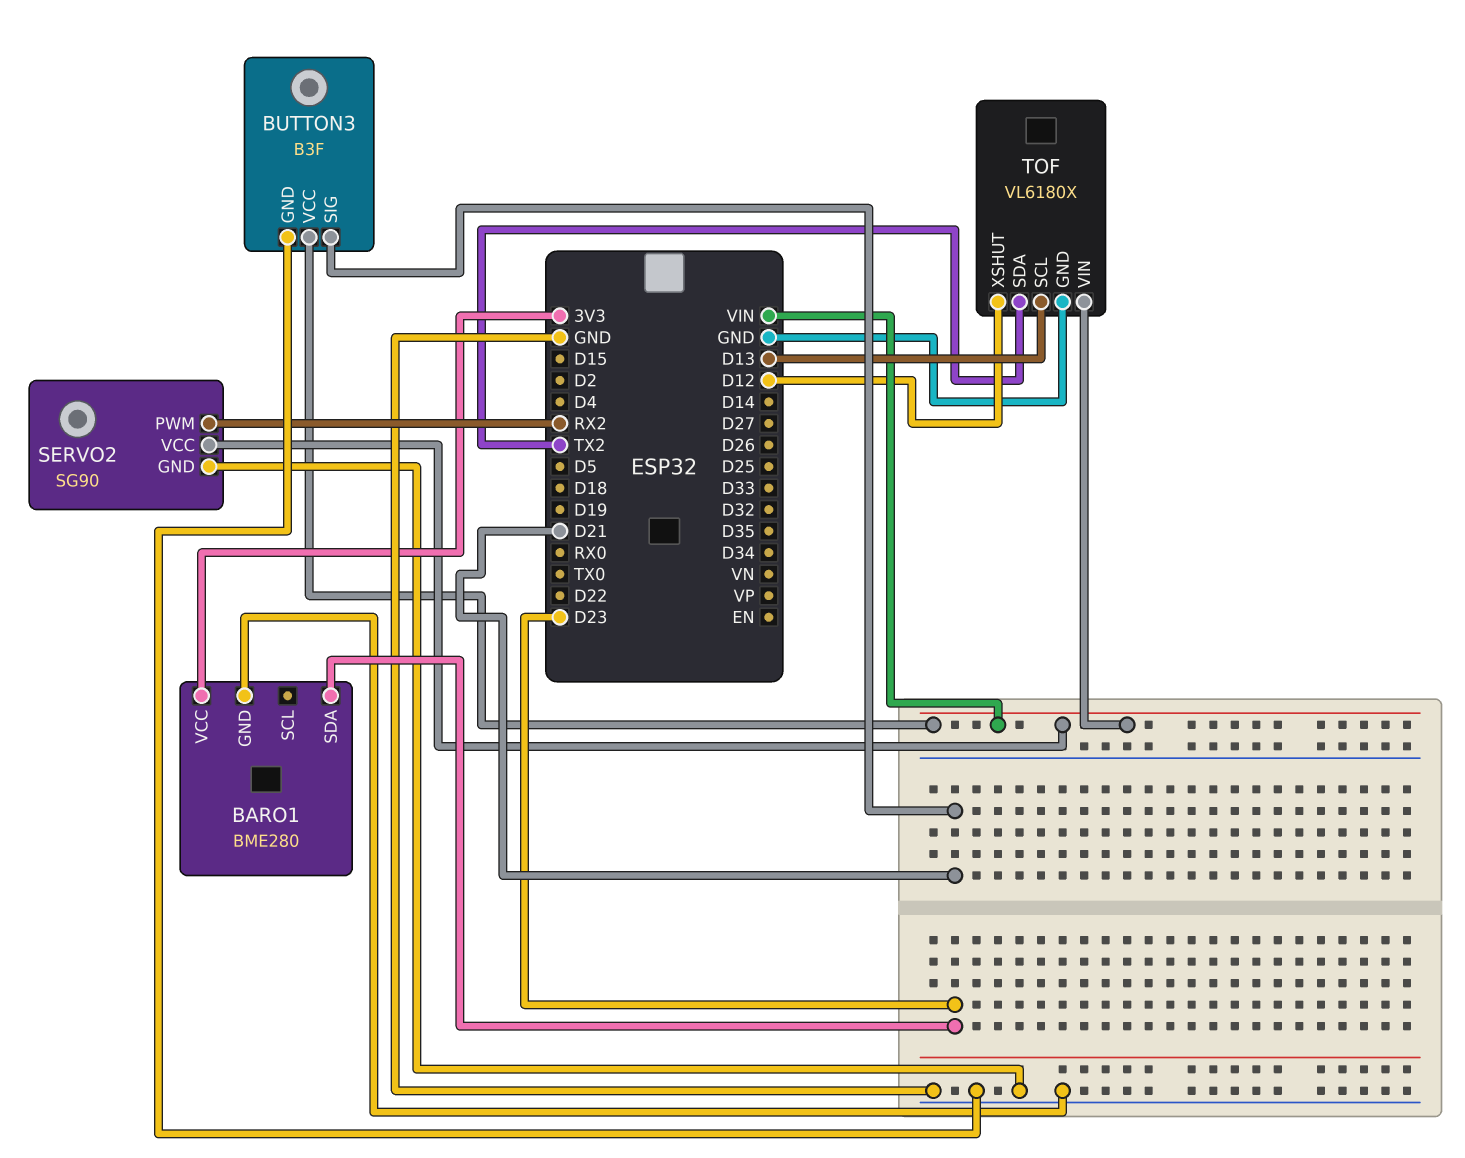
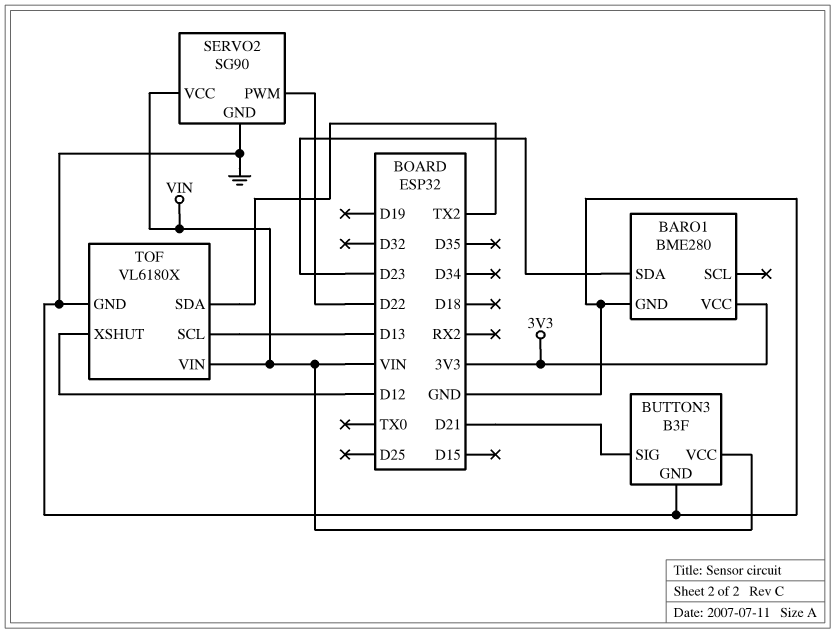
SERVO2 pin PWM: RX2 -> D22

